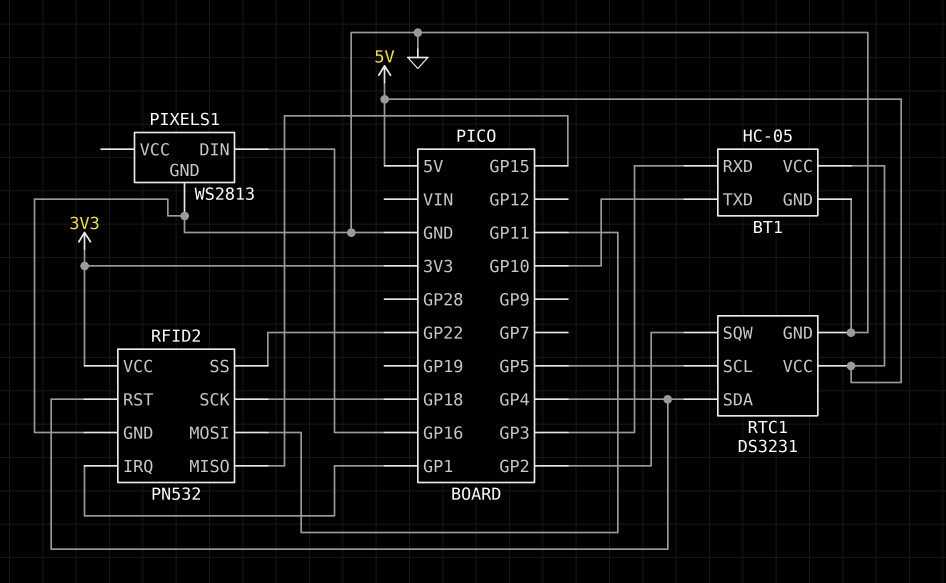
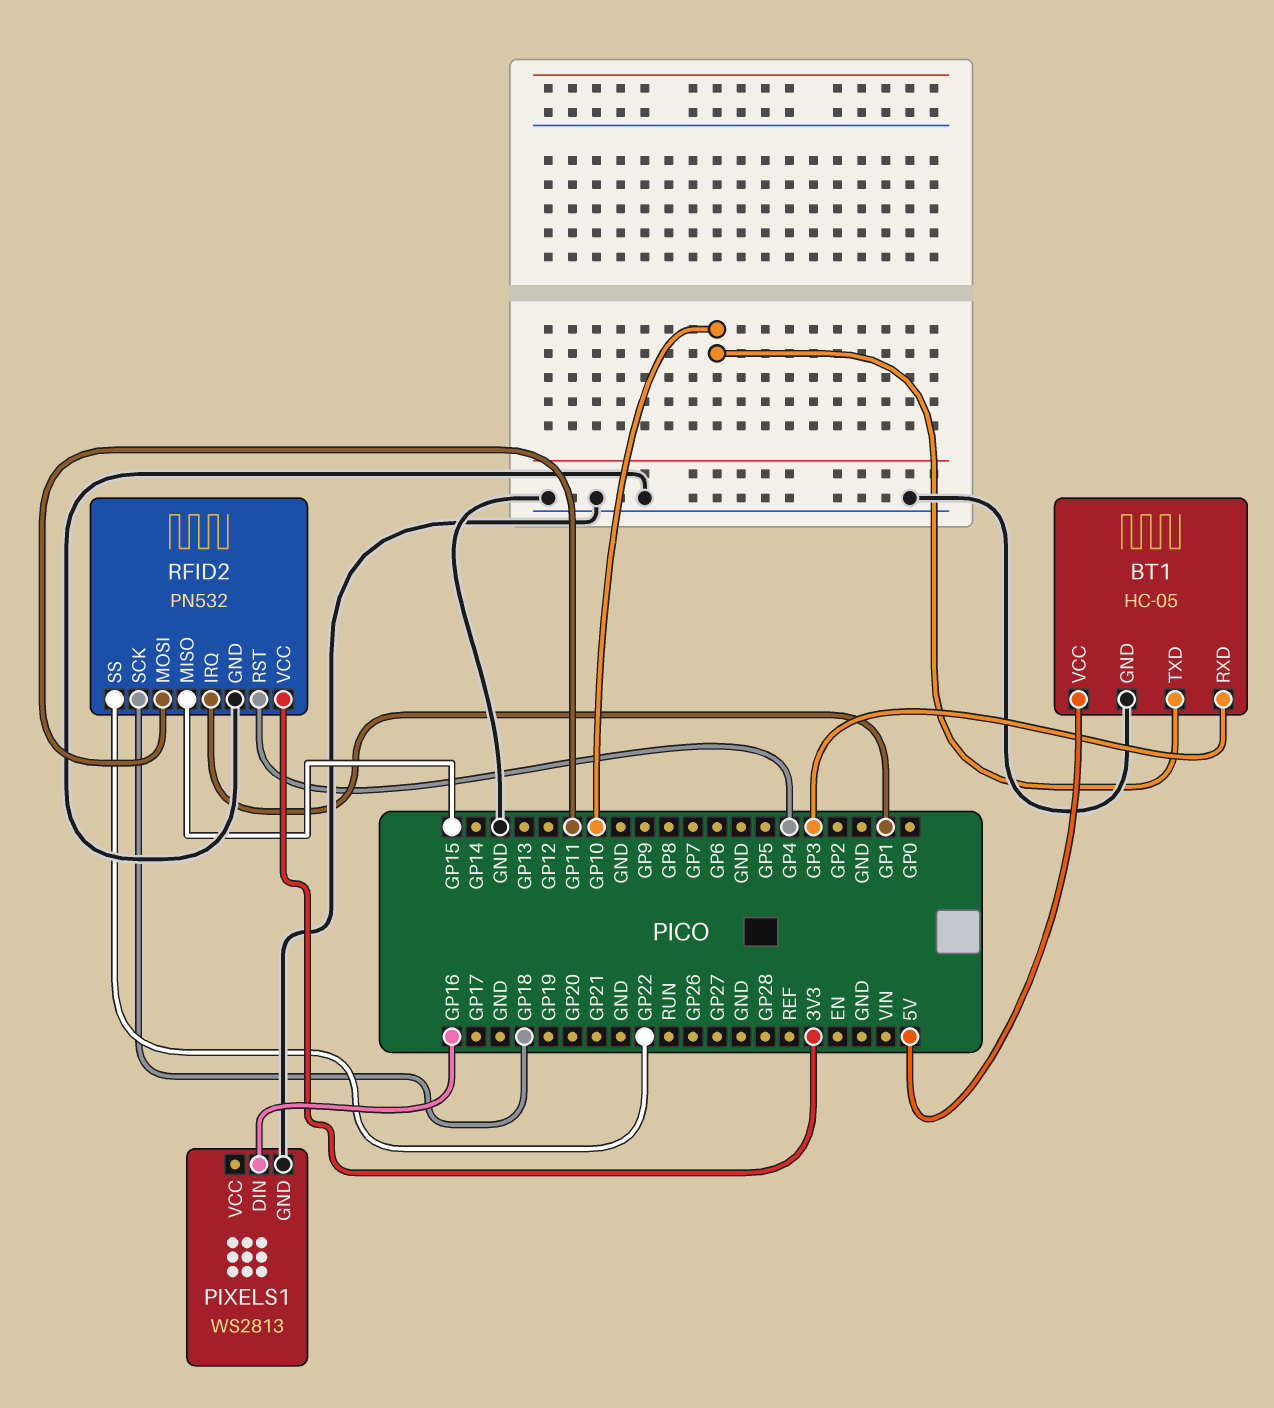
RTC1: DS3231 -> none
RTC1 pin GND: GND -> none
RTC1 pin SCL: GP5 -> none
RTC1 pin SDA: GP4 -> none
RTC1 pin SQW: GP2 -> none
RTC1 pin VCC: 5V -> none

